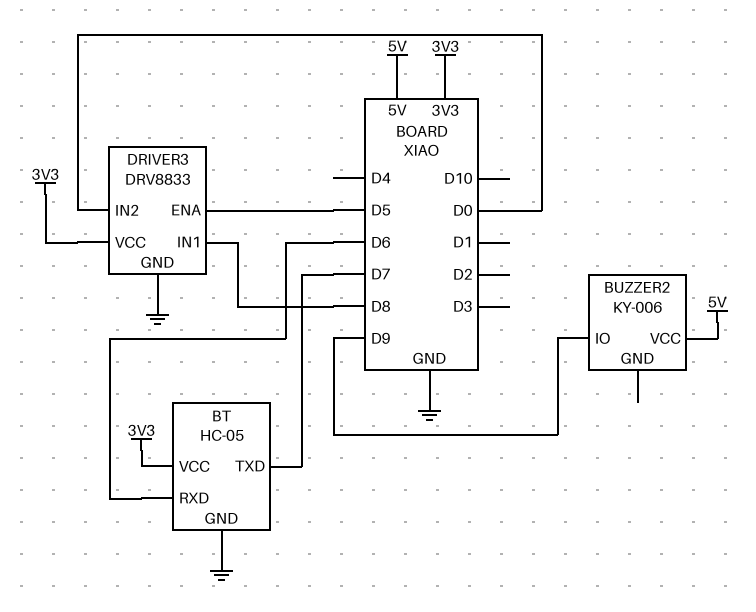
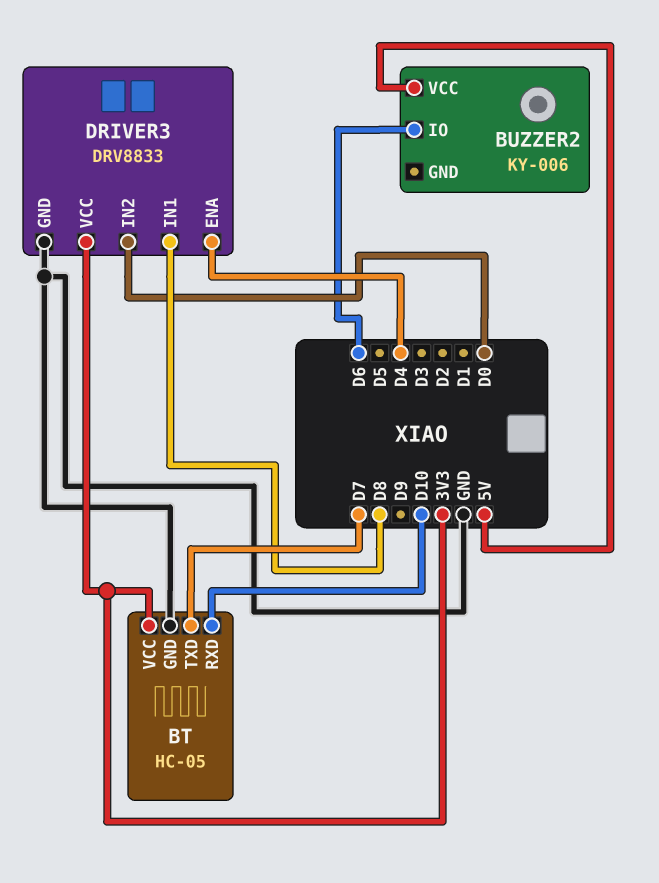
BT pin RXD: D6 -> D10
BUZZER2 pin IO: D9 -> D6
DRIVER3 pin ENA: D5 -> D4

